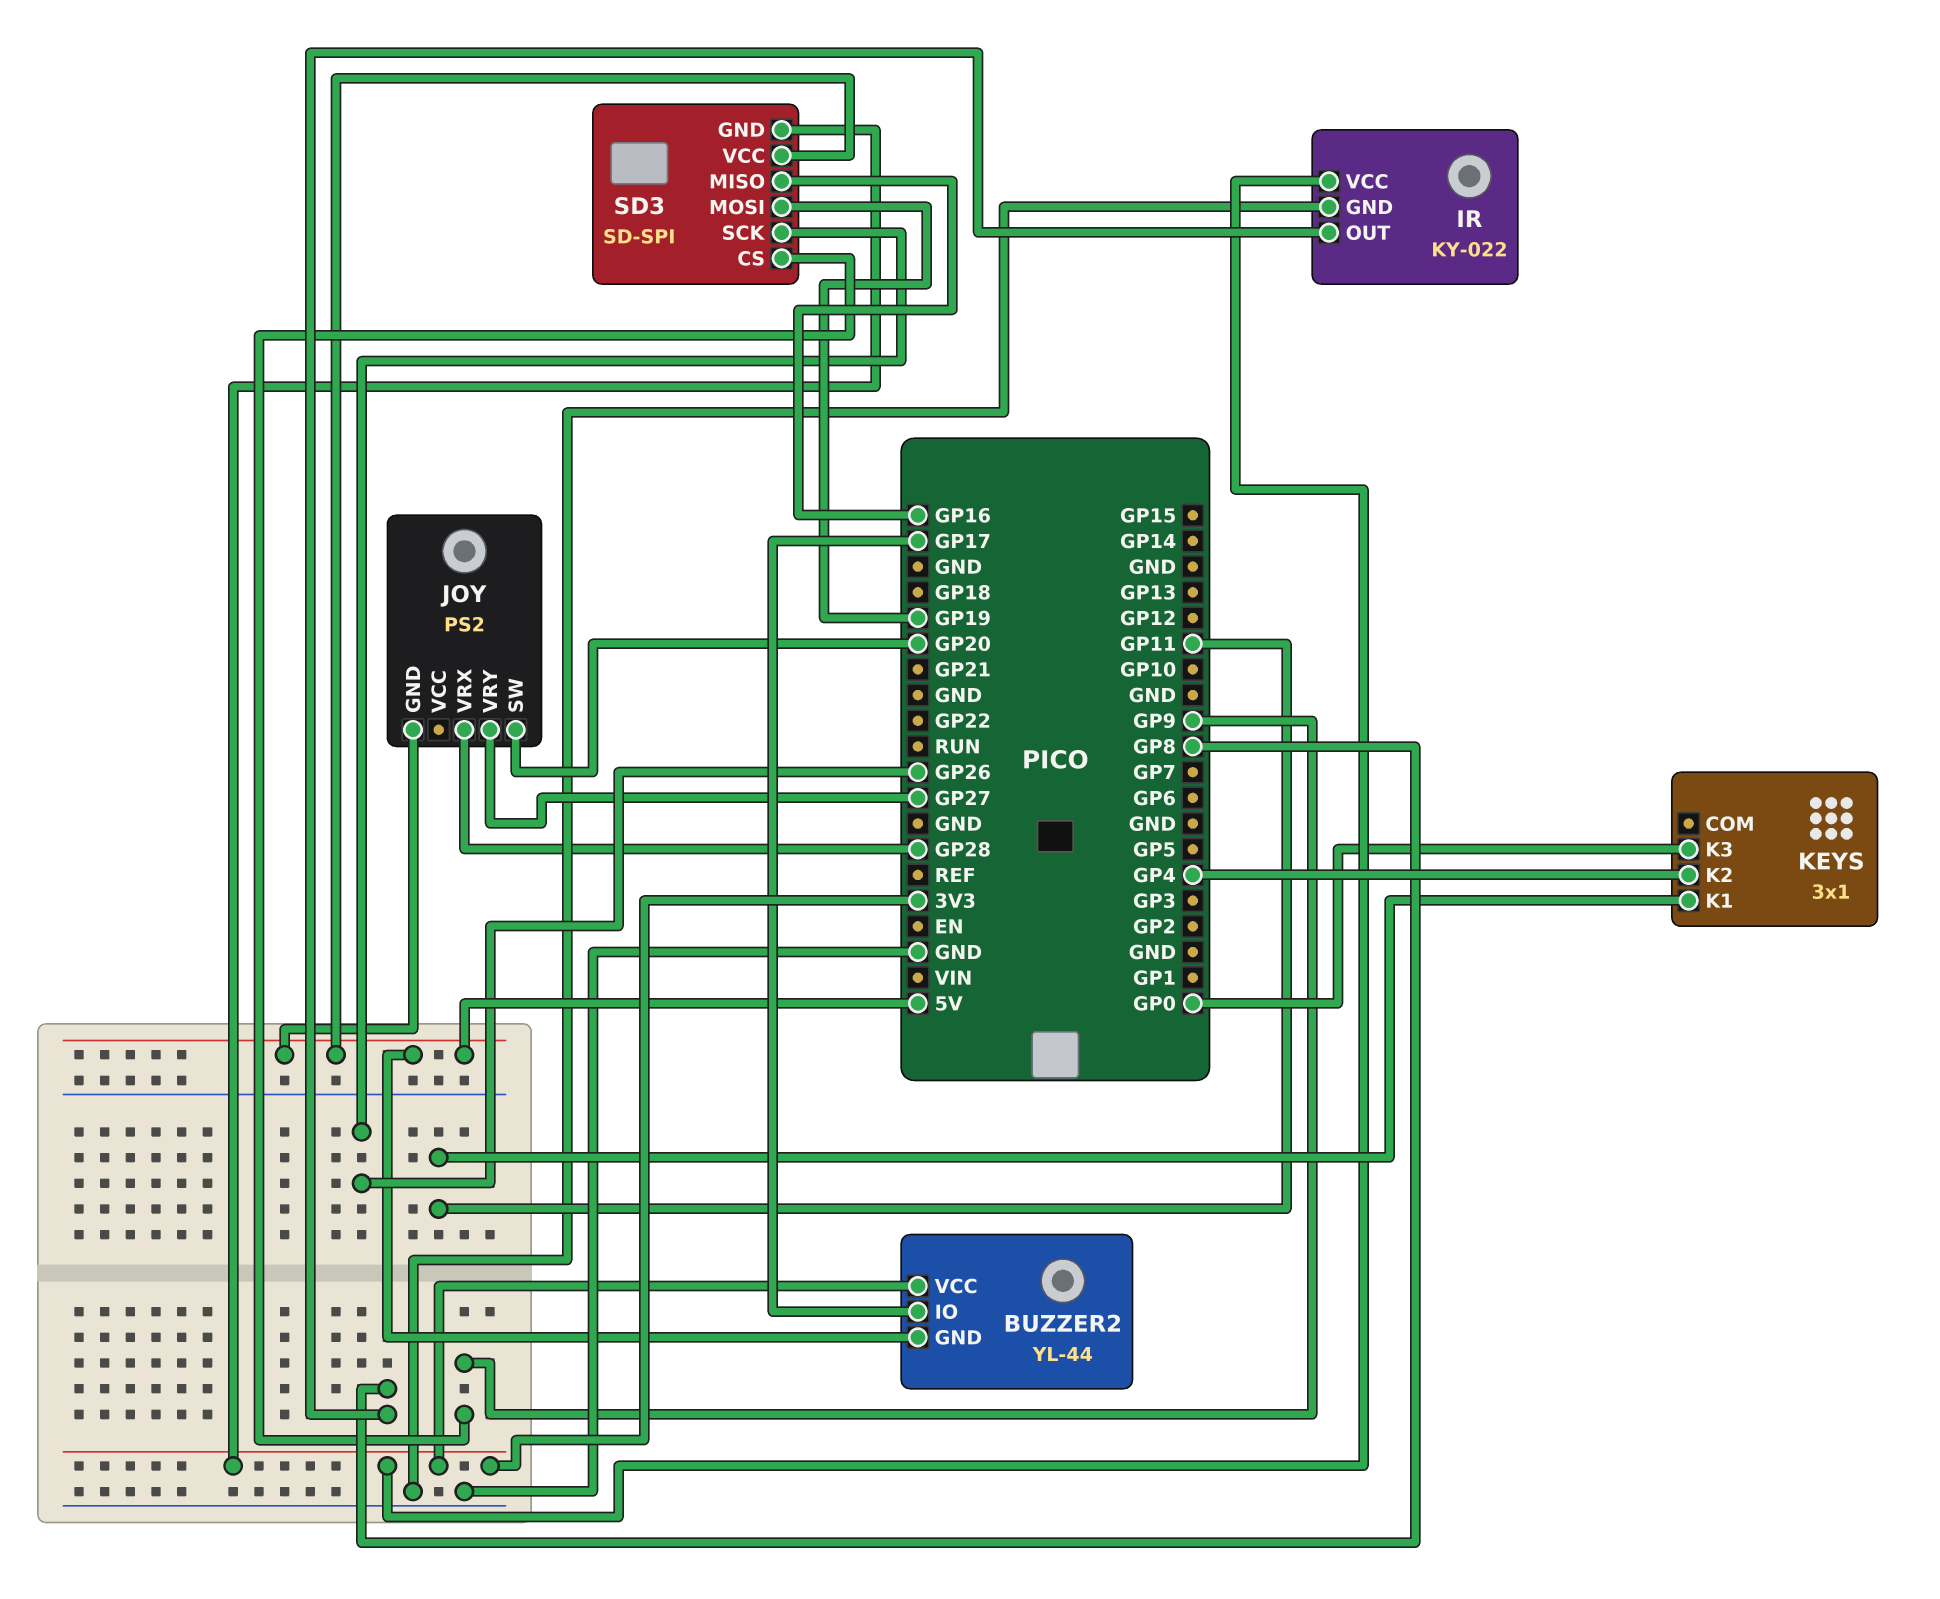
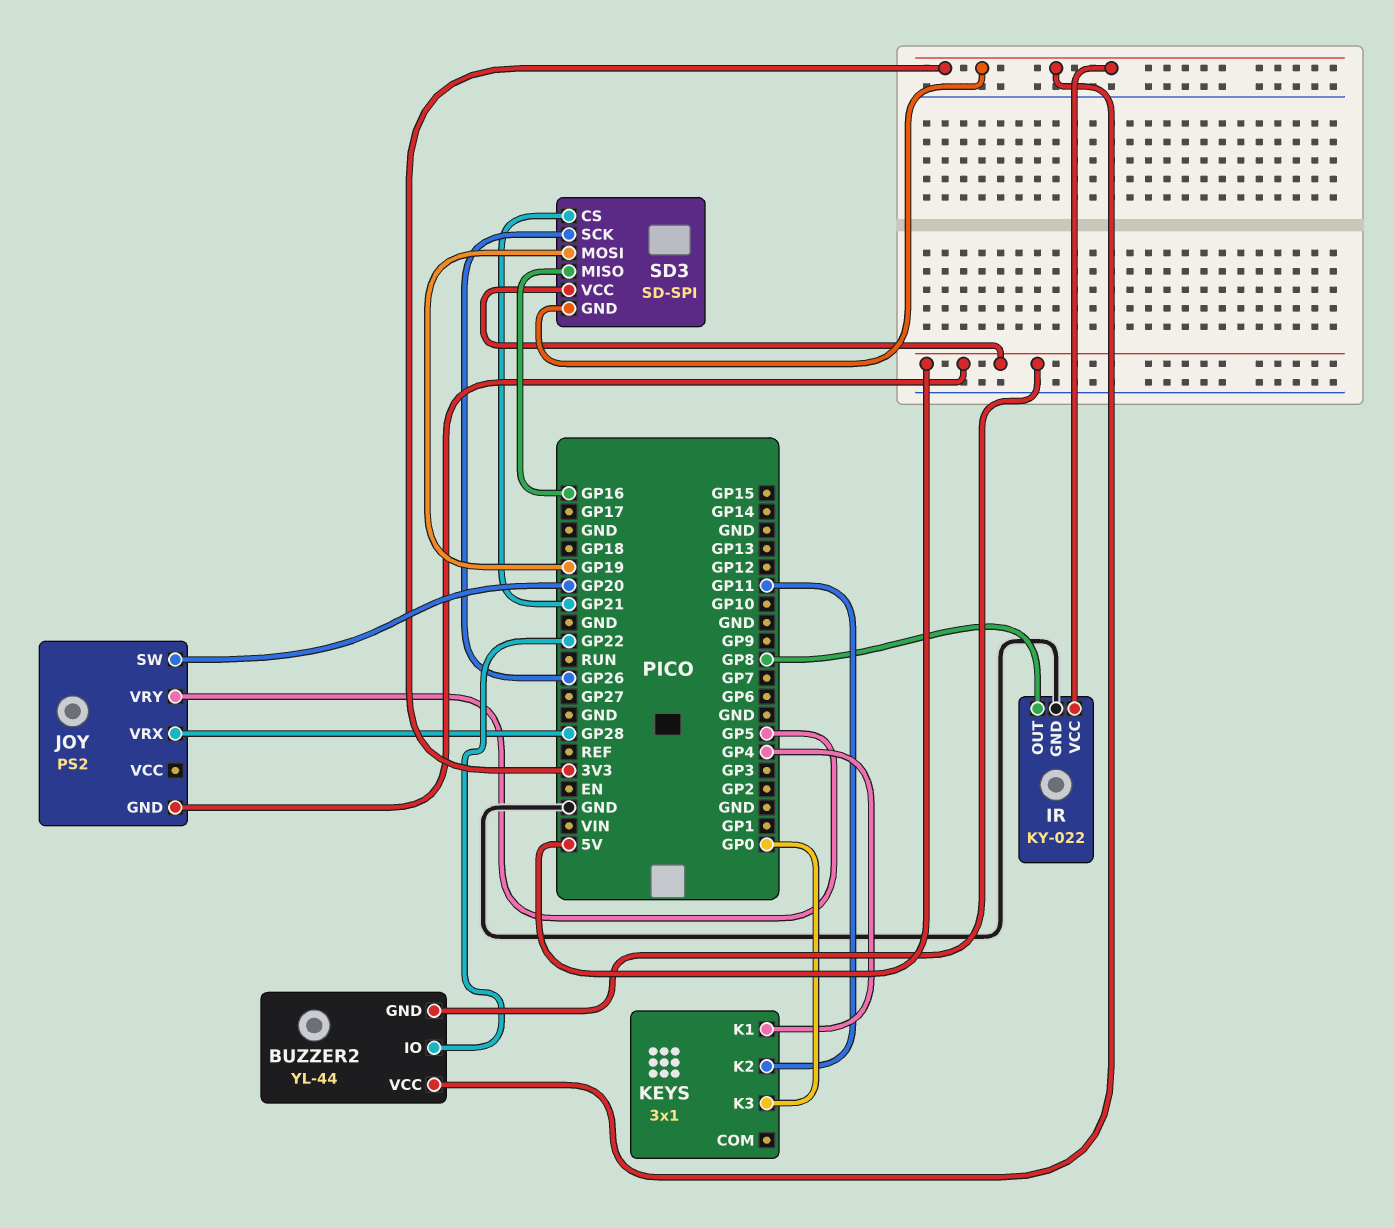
BUZZER2 pin IO: GP17 -> GP22
JOY pin VRY: GP27 -> GP5
KEYS pin K1: GP11 -> GP4
KEYS pin K2: GP4 -> GP11
SD3 pin CS: GP9 -> GP21

